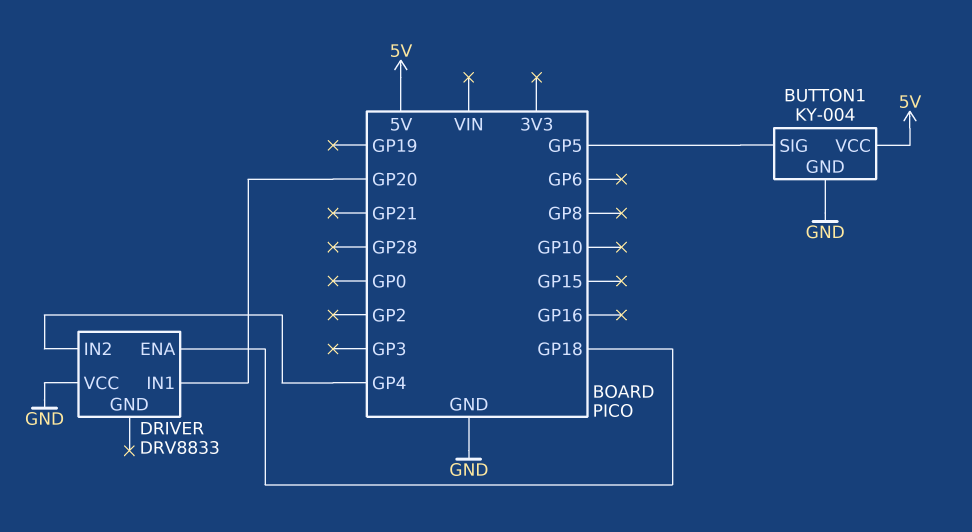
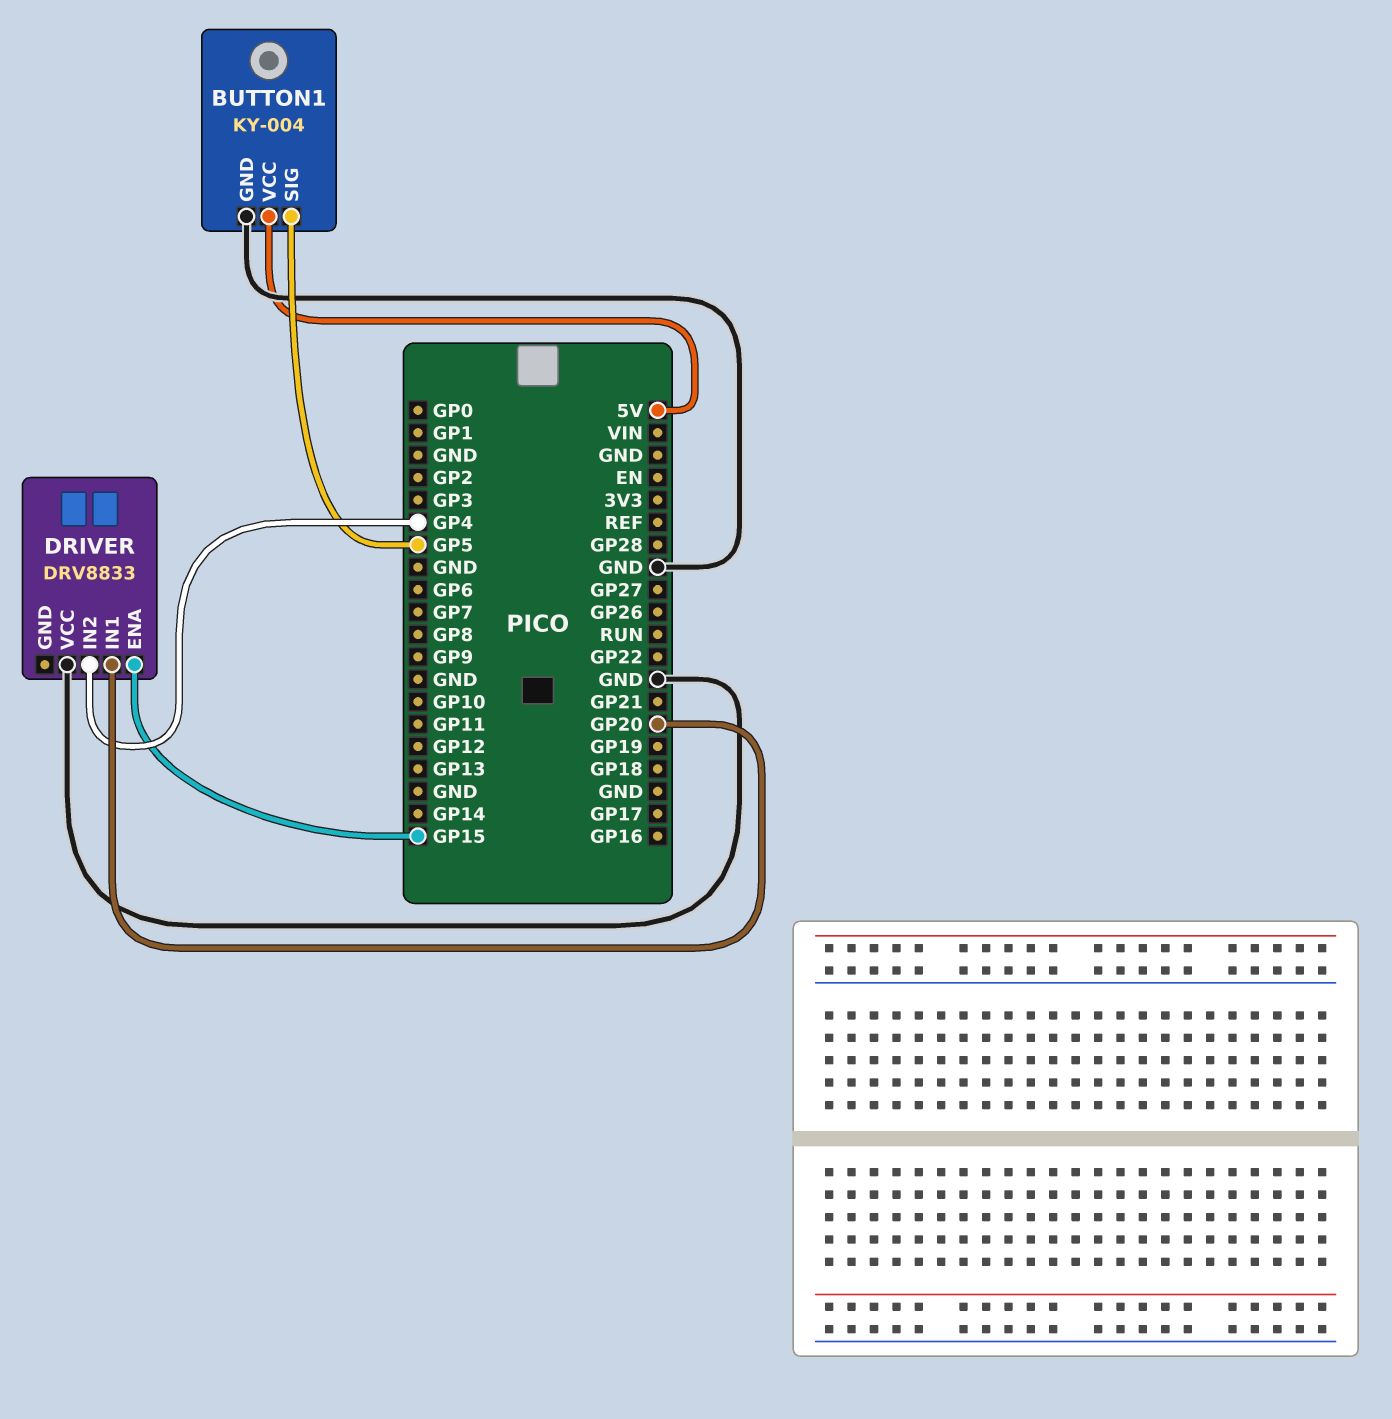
DRIVER pin ENA: GP18 -> GP15

